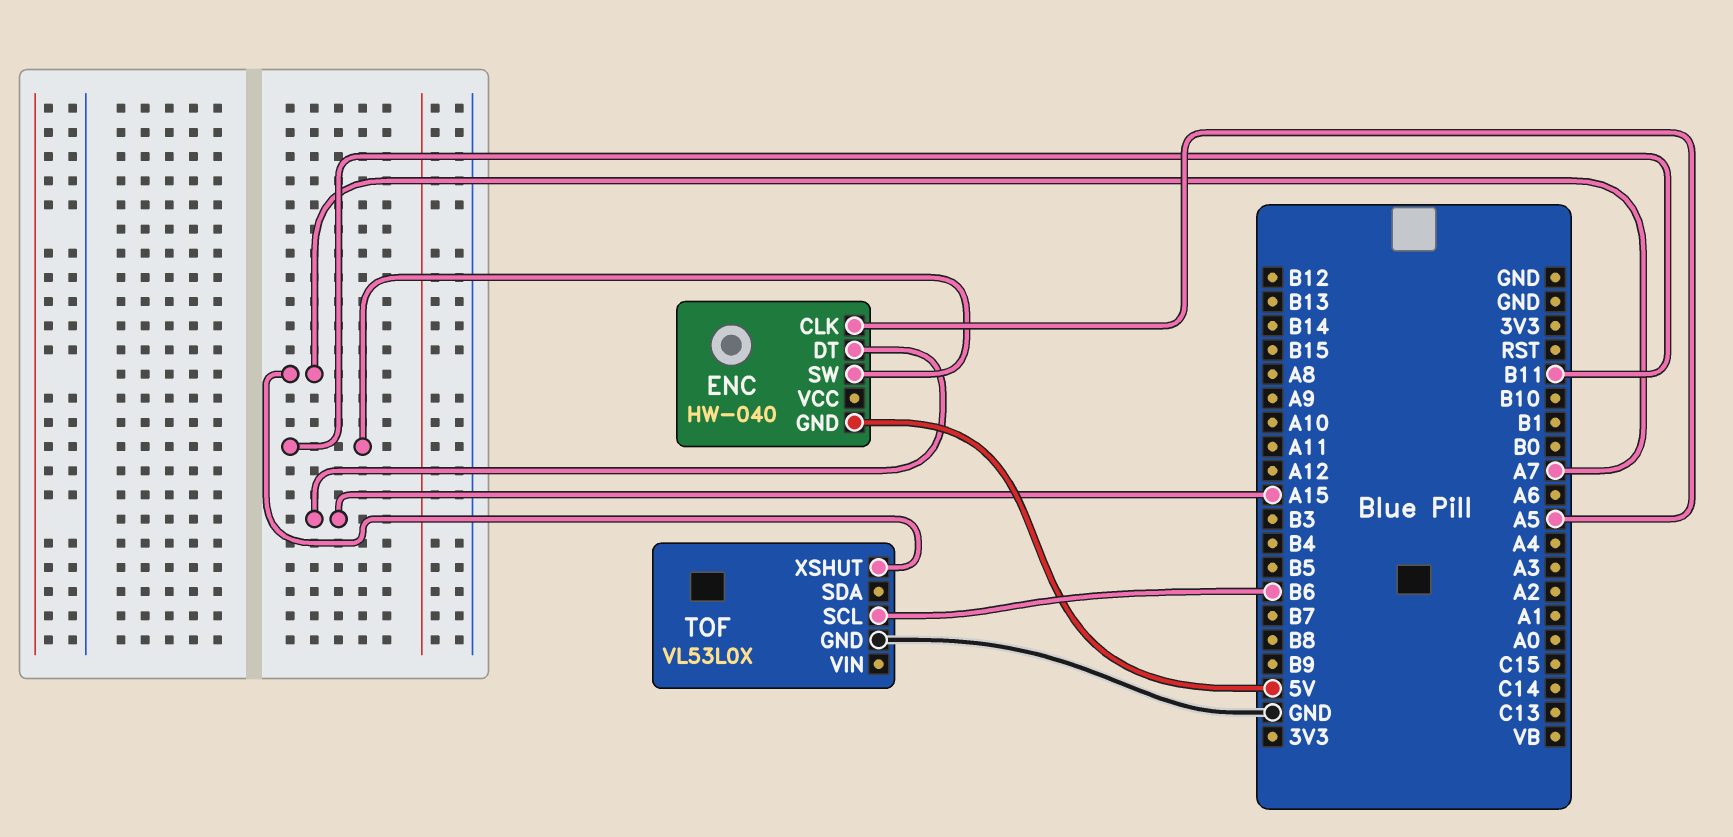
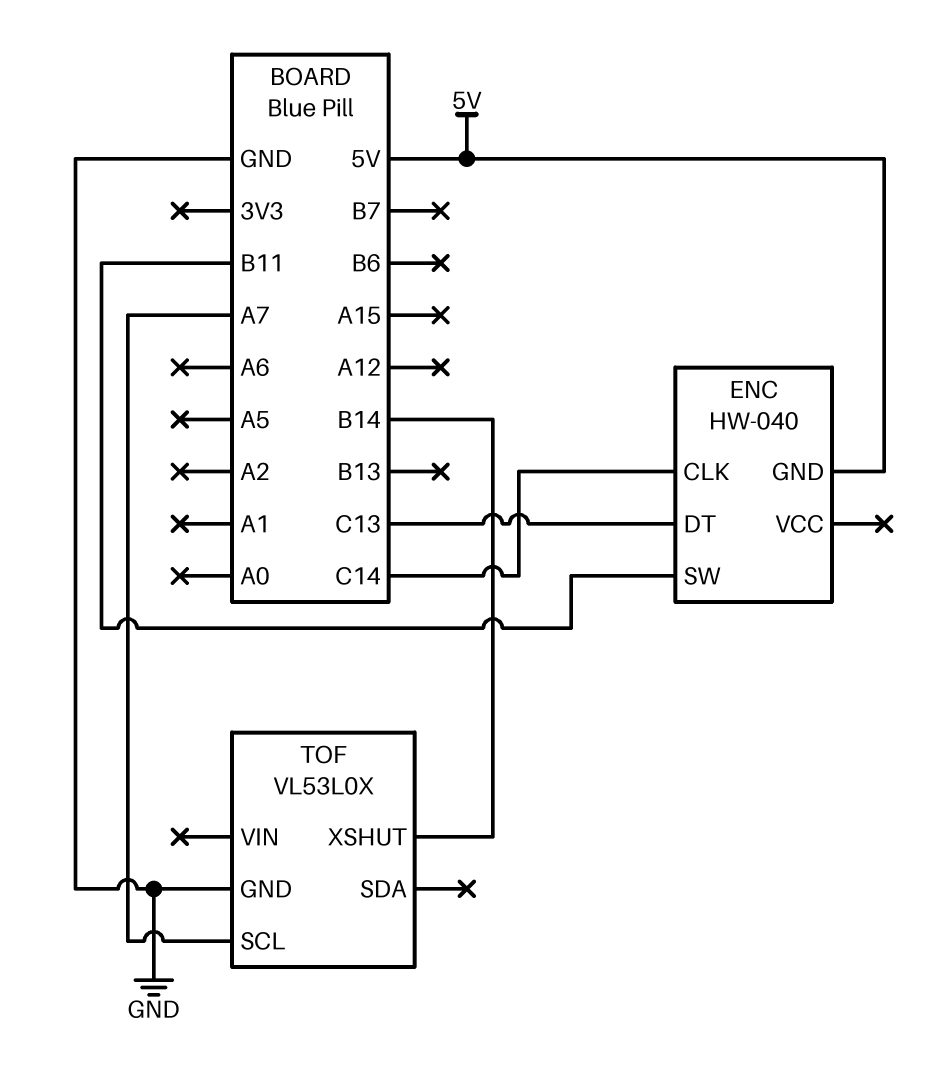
ENC pin CLK: A5 -> C14
ENC pin DT: A15 -> C13
TOF pin SCL: B6 -> A7
TOF pin XSHUT: A7 -> B14

